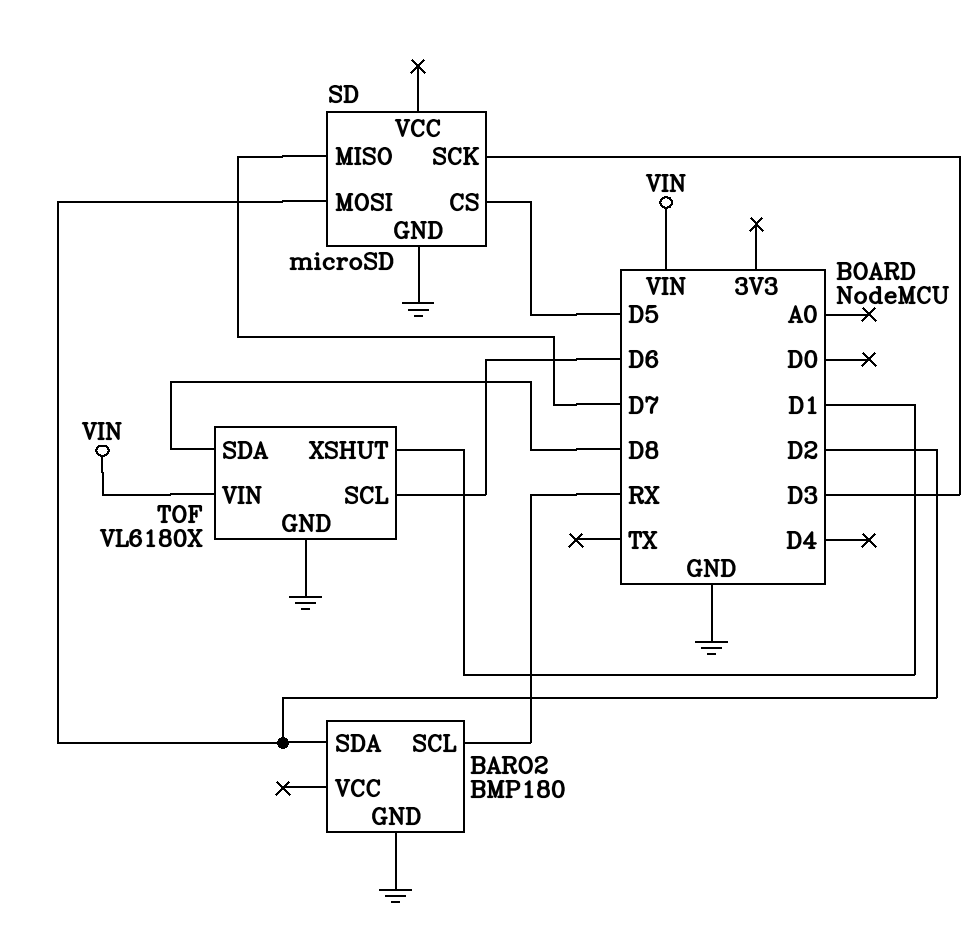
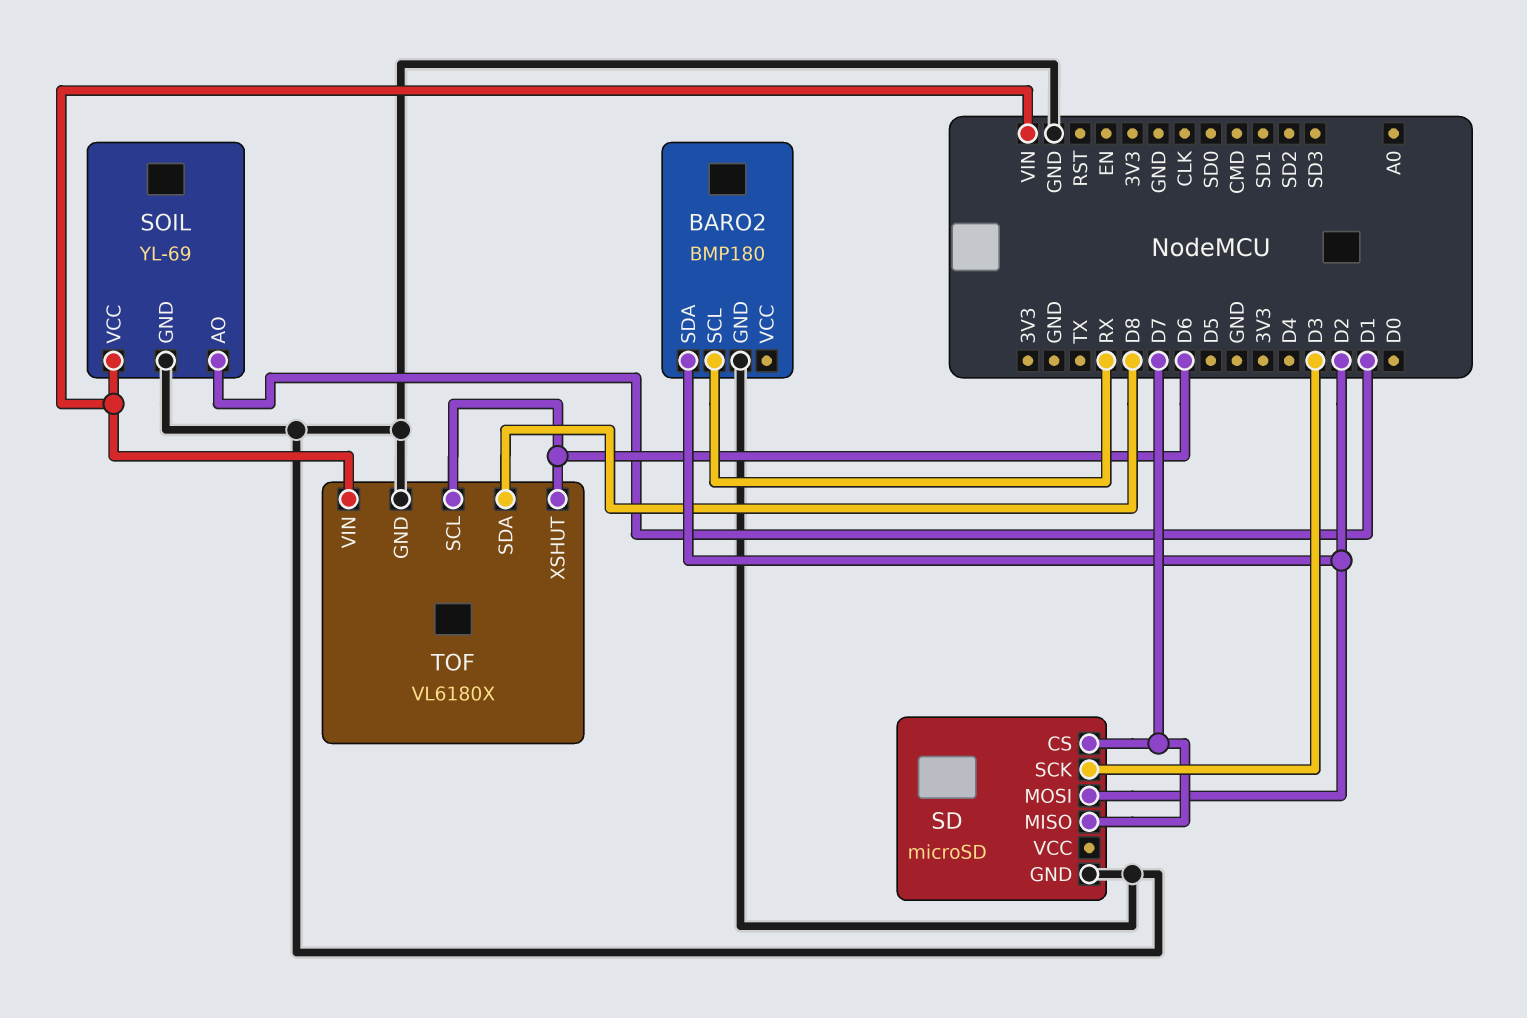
SD pin CS: D5 -> D7
SOIL: none -> YL-69
SOIL pin AO: none -> D1
SOIL pin GND: none -> GND
SOIL pin VCC: none -> VIN
TOF pin XSHUT: D1 -> D6

